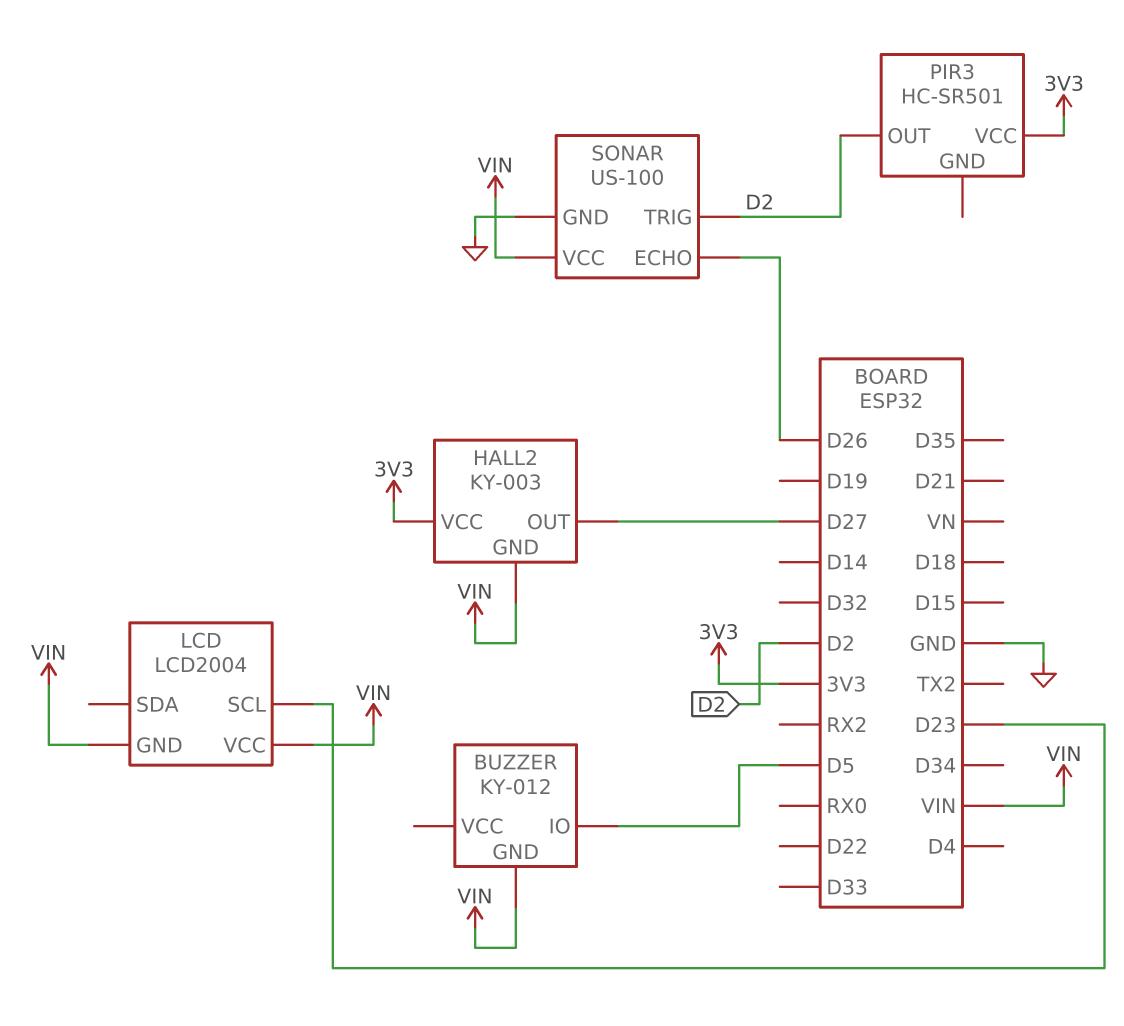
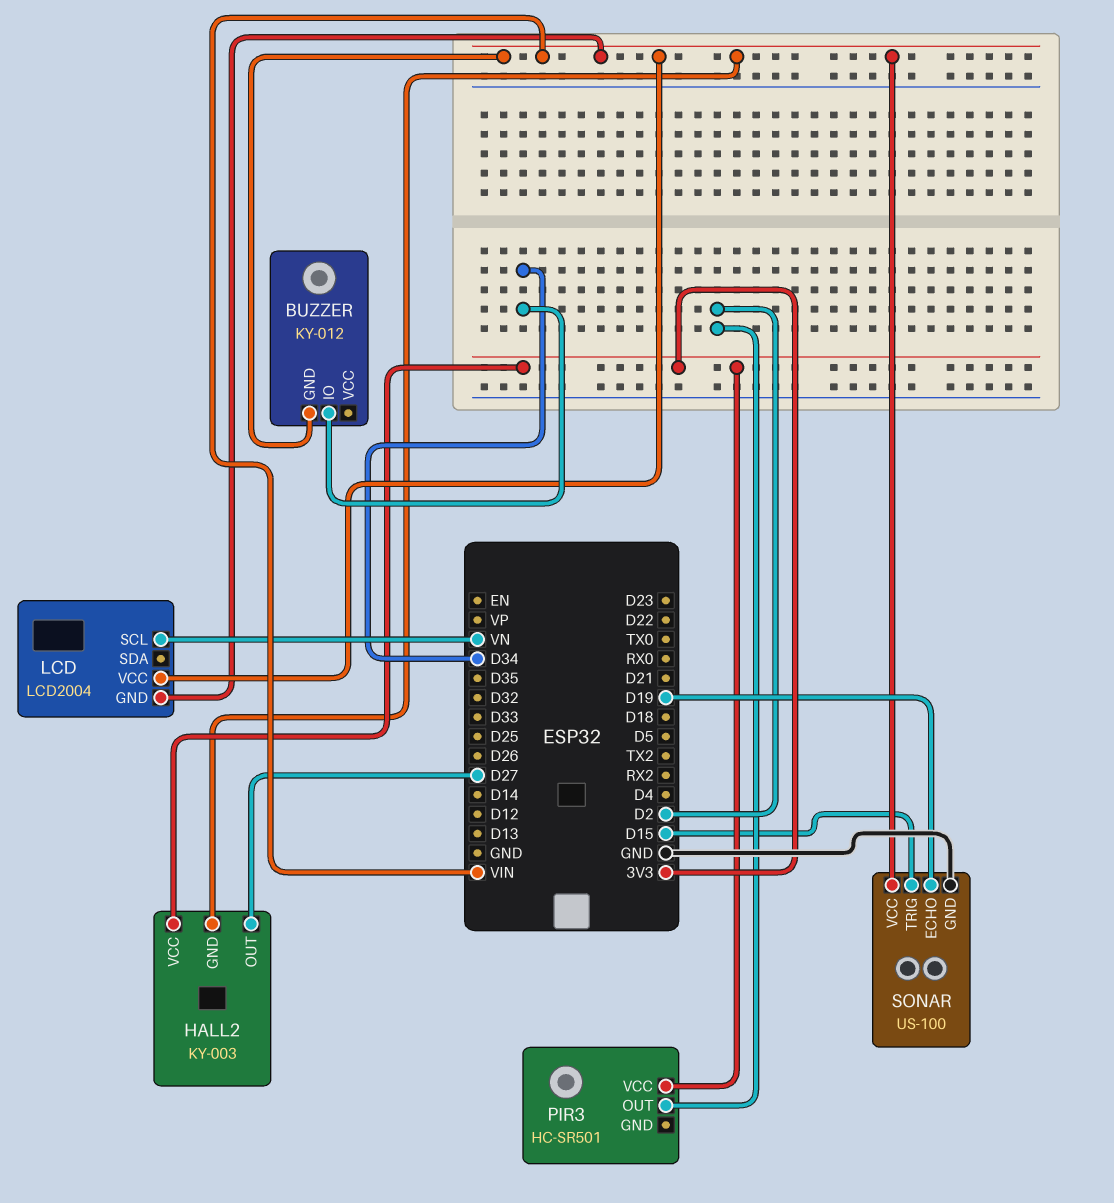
BUZZER pin IO: D5 -> D34
LCD pin SCL: D23 -> VN
SONAR pin ECHO: D26 -> D19
SONAR pin TRIG: D2 -> D15

